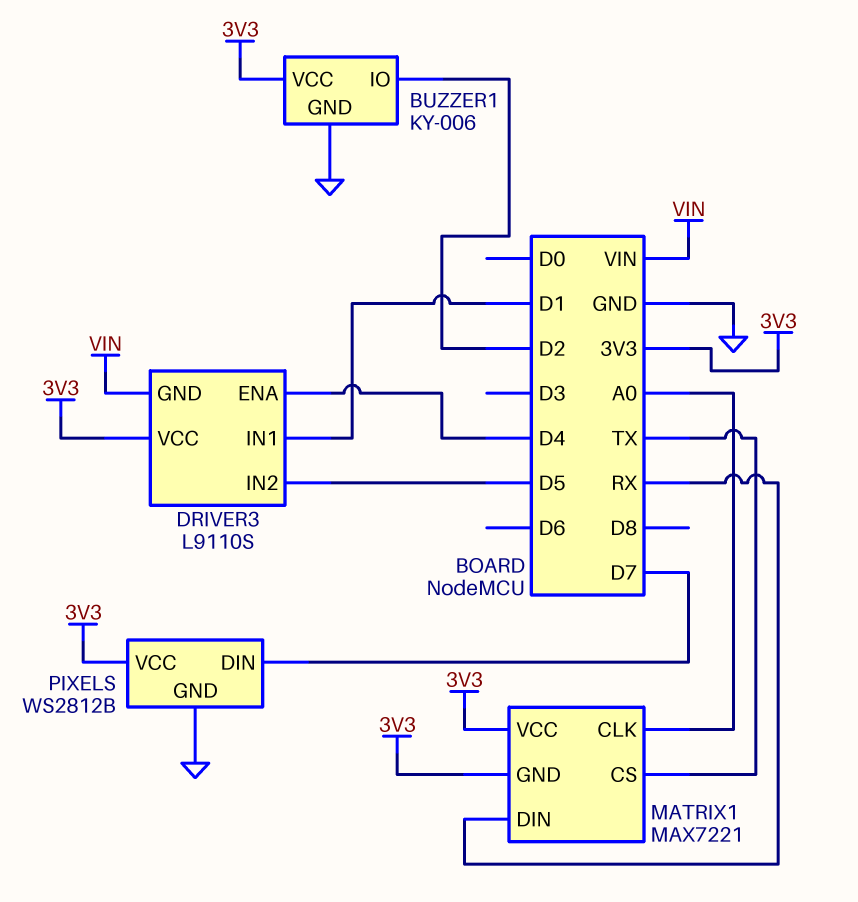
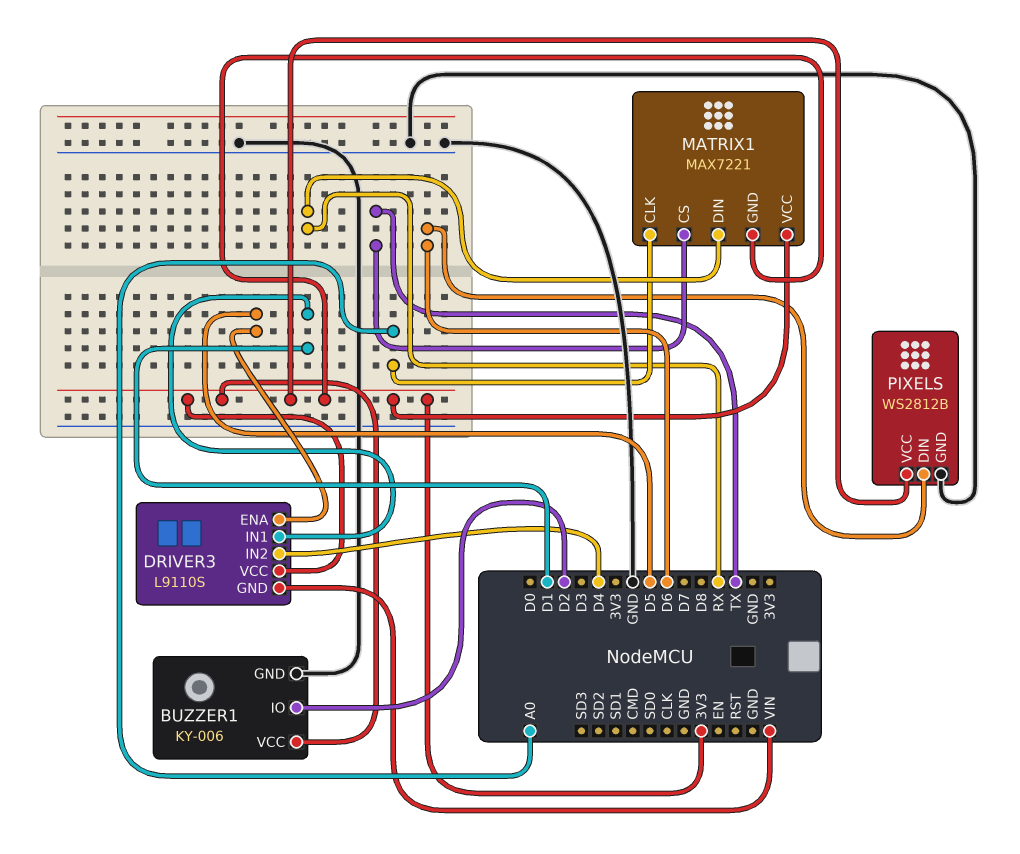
DRIVER3 pin ENA: D4 -> D5
DRIVER3 pin IN2: D5 -> D4
PIXELS pin DIN: D7 -> D6

